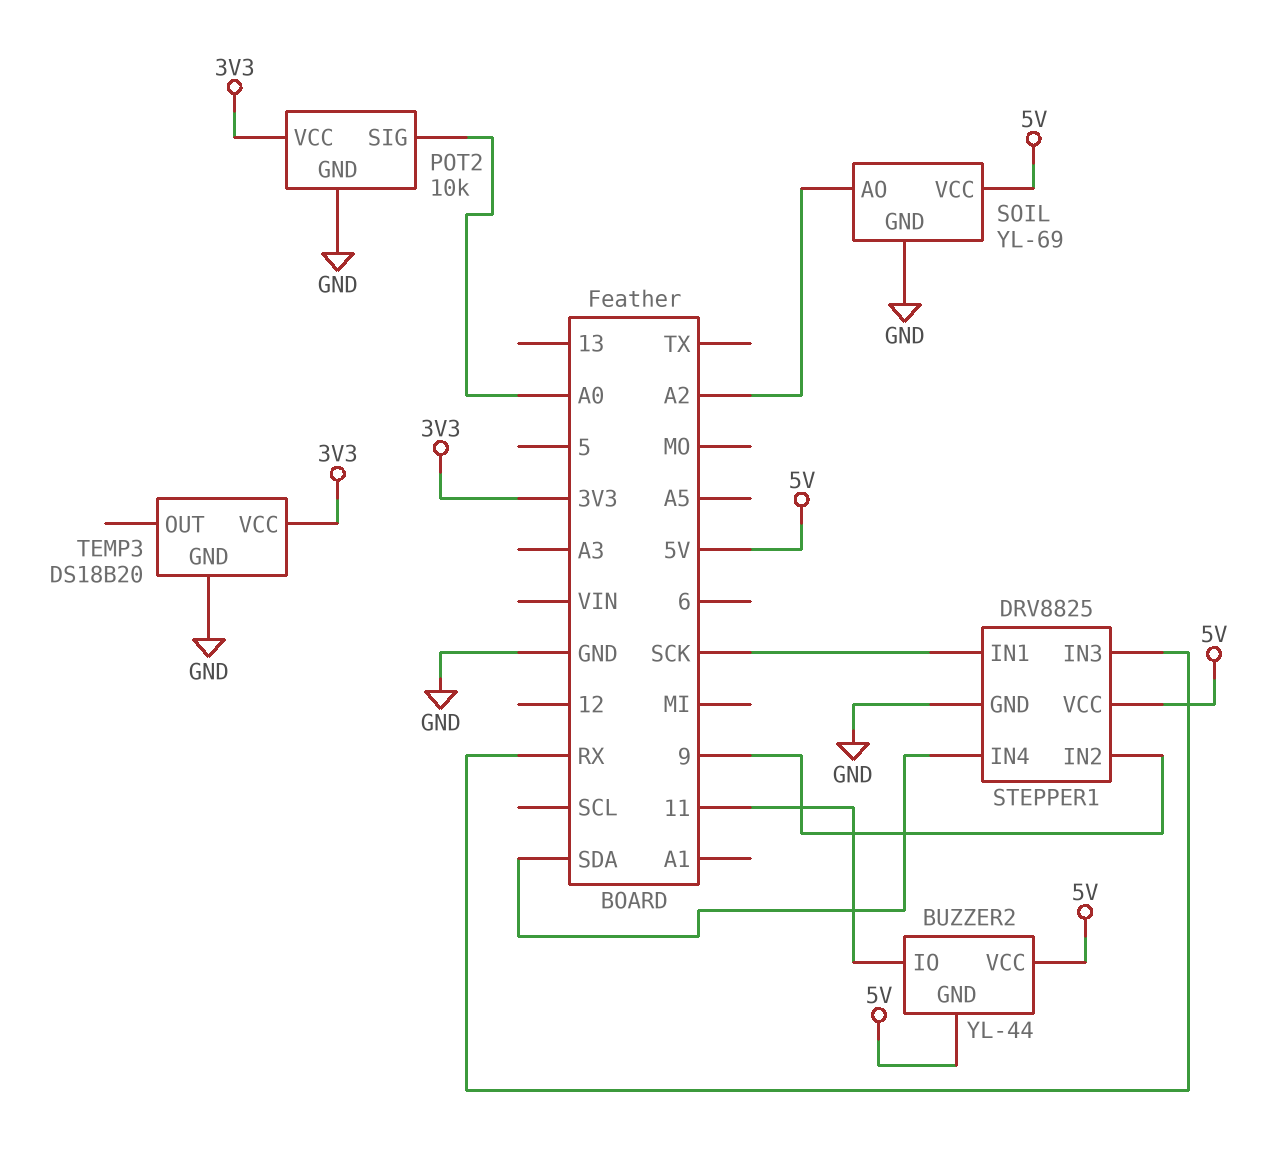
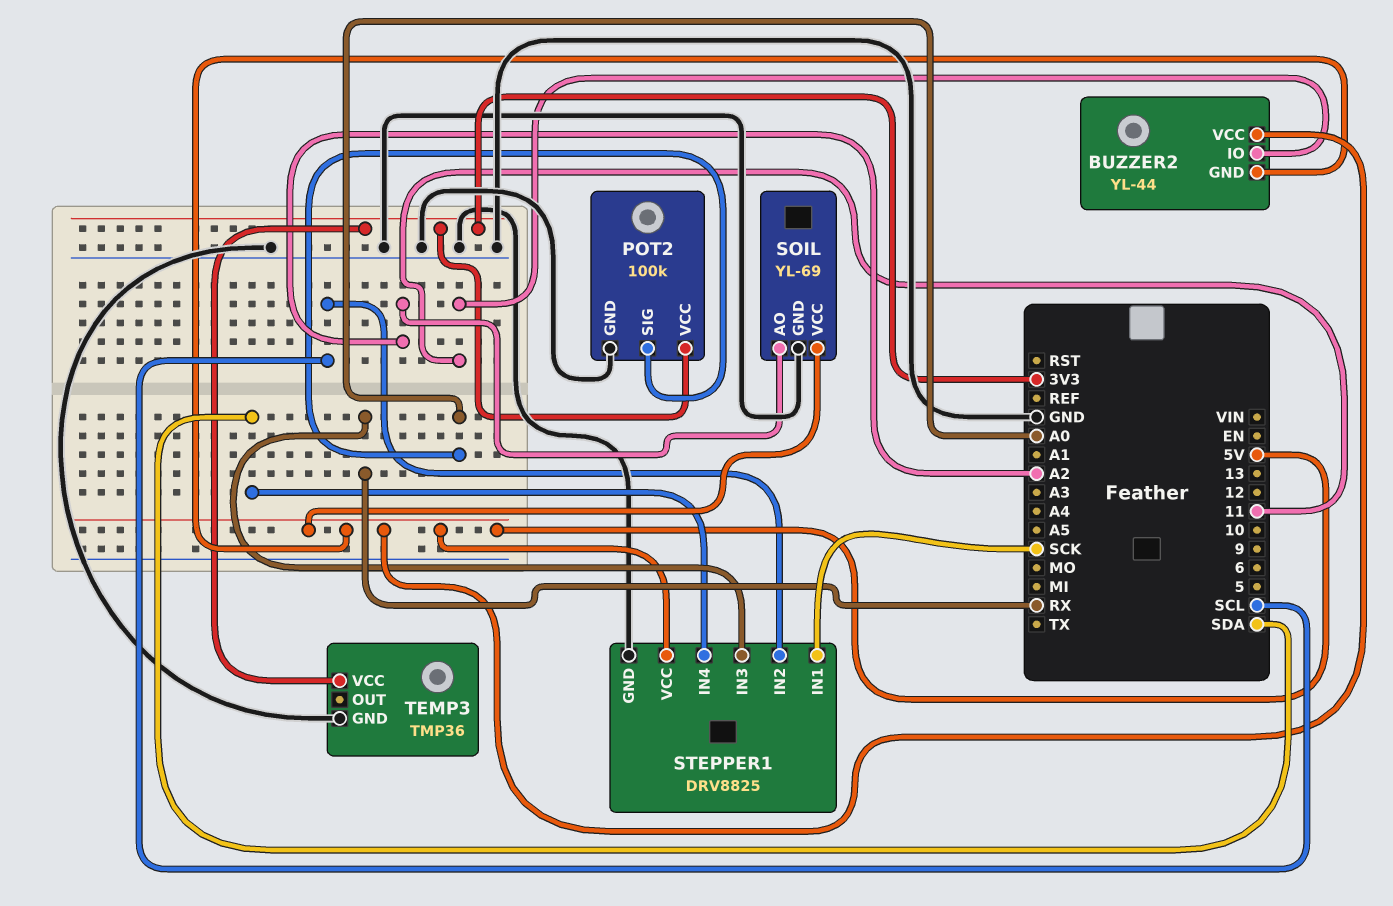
POT2: 10k -> 100k
STEPPER1 pin IN2: 9 -> SCL
TEMP3: DS18B20 -> TMP36

